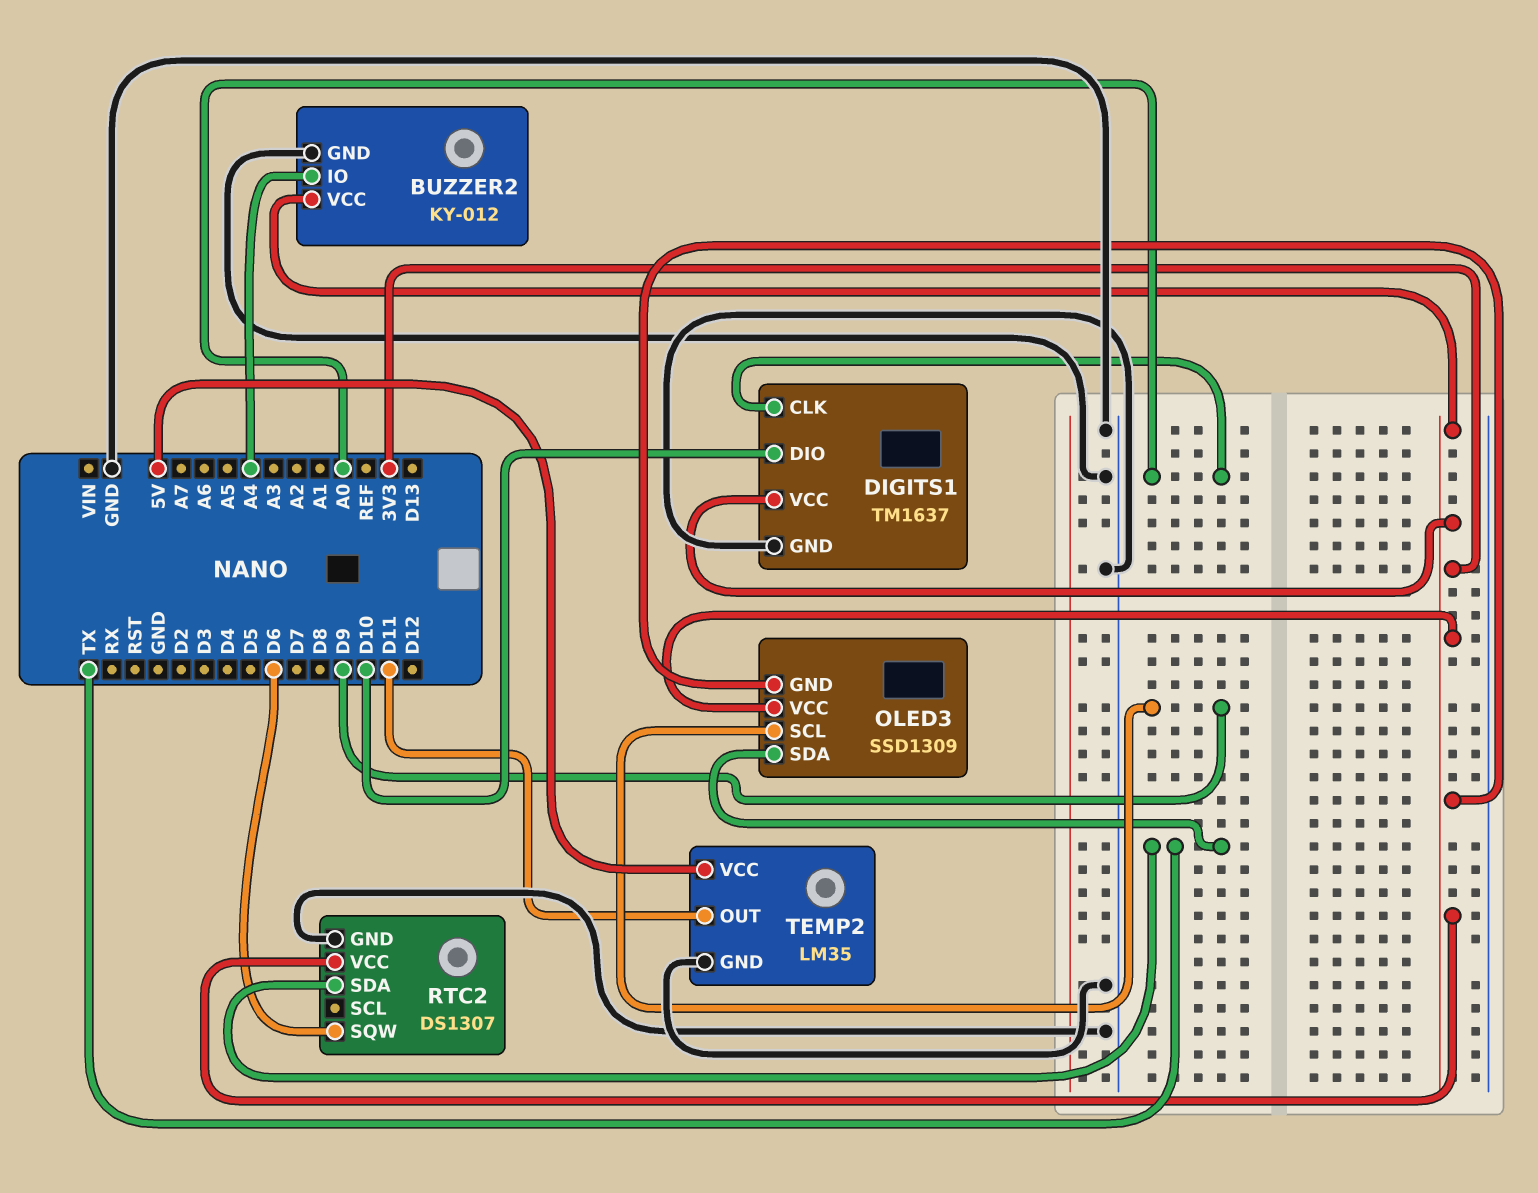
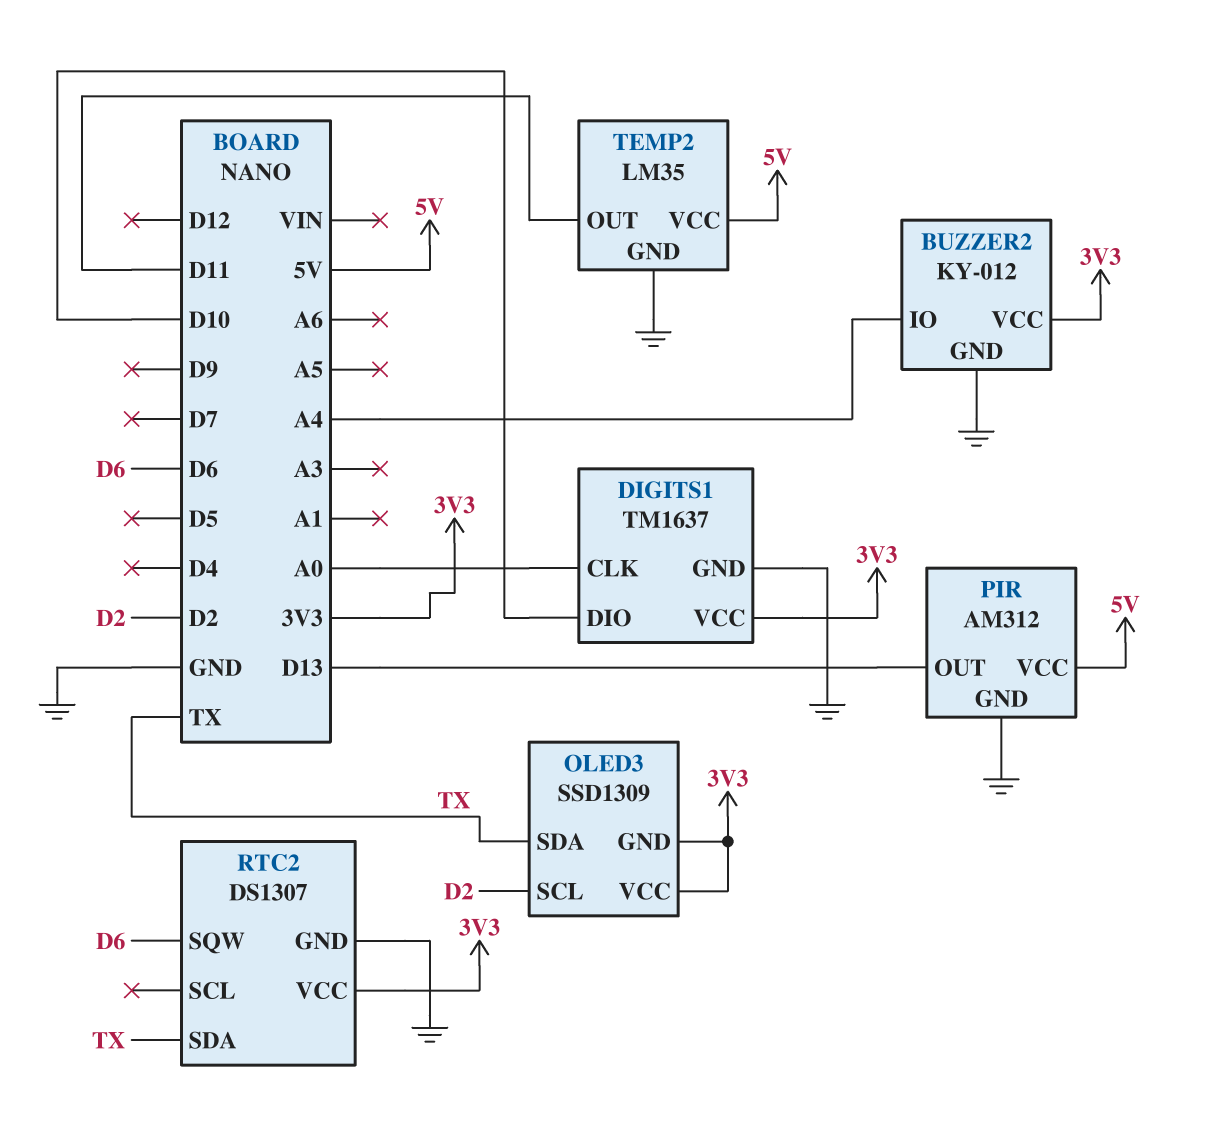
OLED3 pin SCL: D9 -> D2
PIR: none -> AM312
PIR pin GND: none -> GND
PIR pin OUT: none -> D13
PIR pin VCC: none -> 5V

